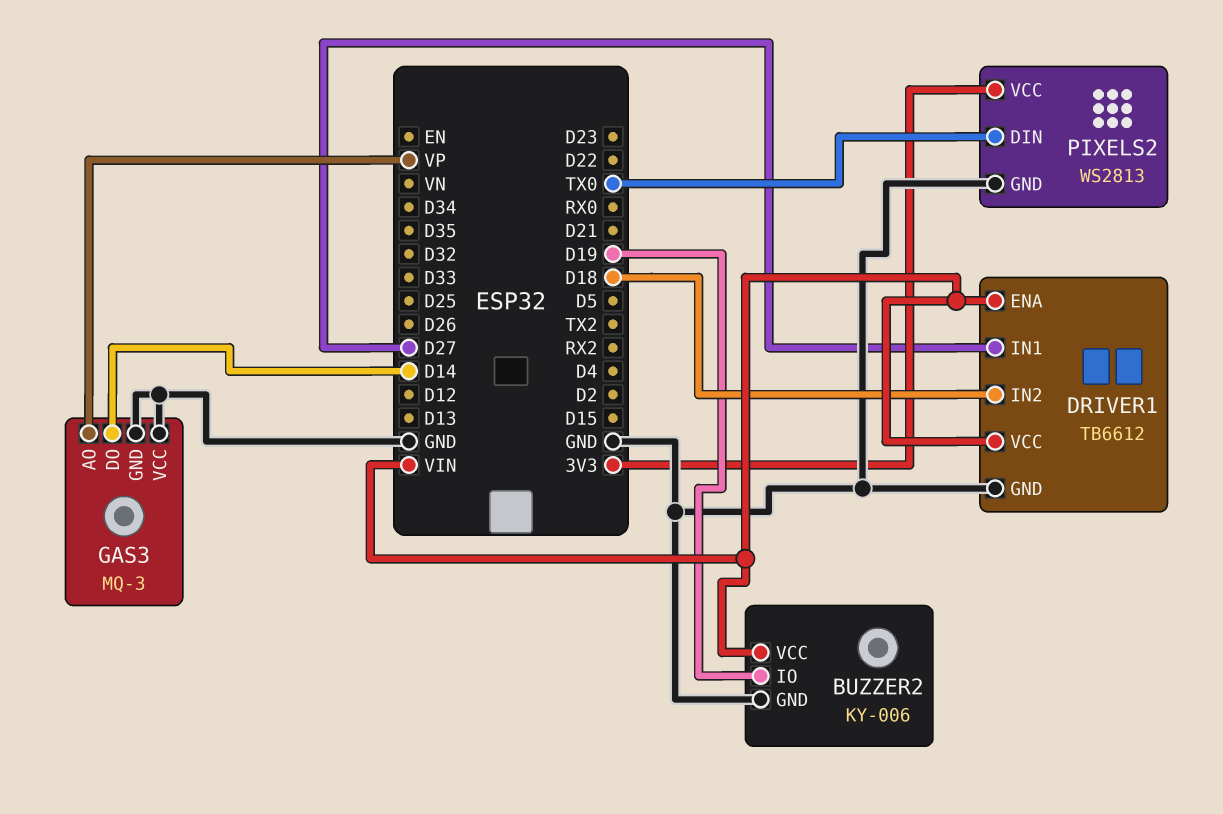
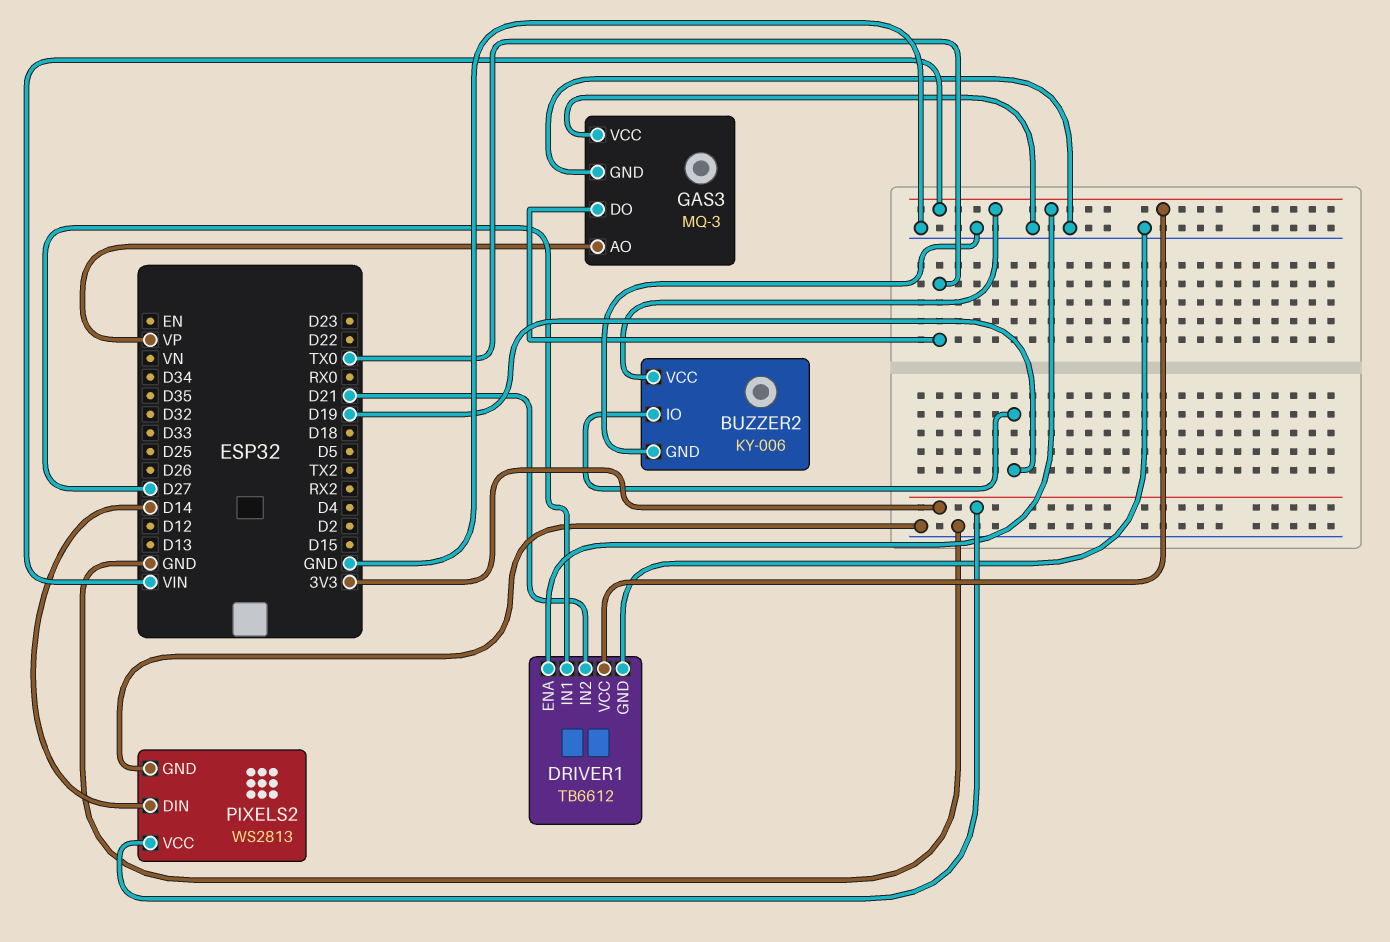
DRIVER1 pin IN2: D18 -> D21
GAS3 pin DO: D14 -> TX0
PIXELS2 pin DIN: TX0 -> D14

